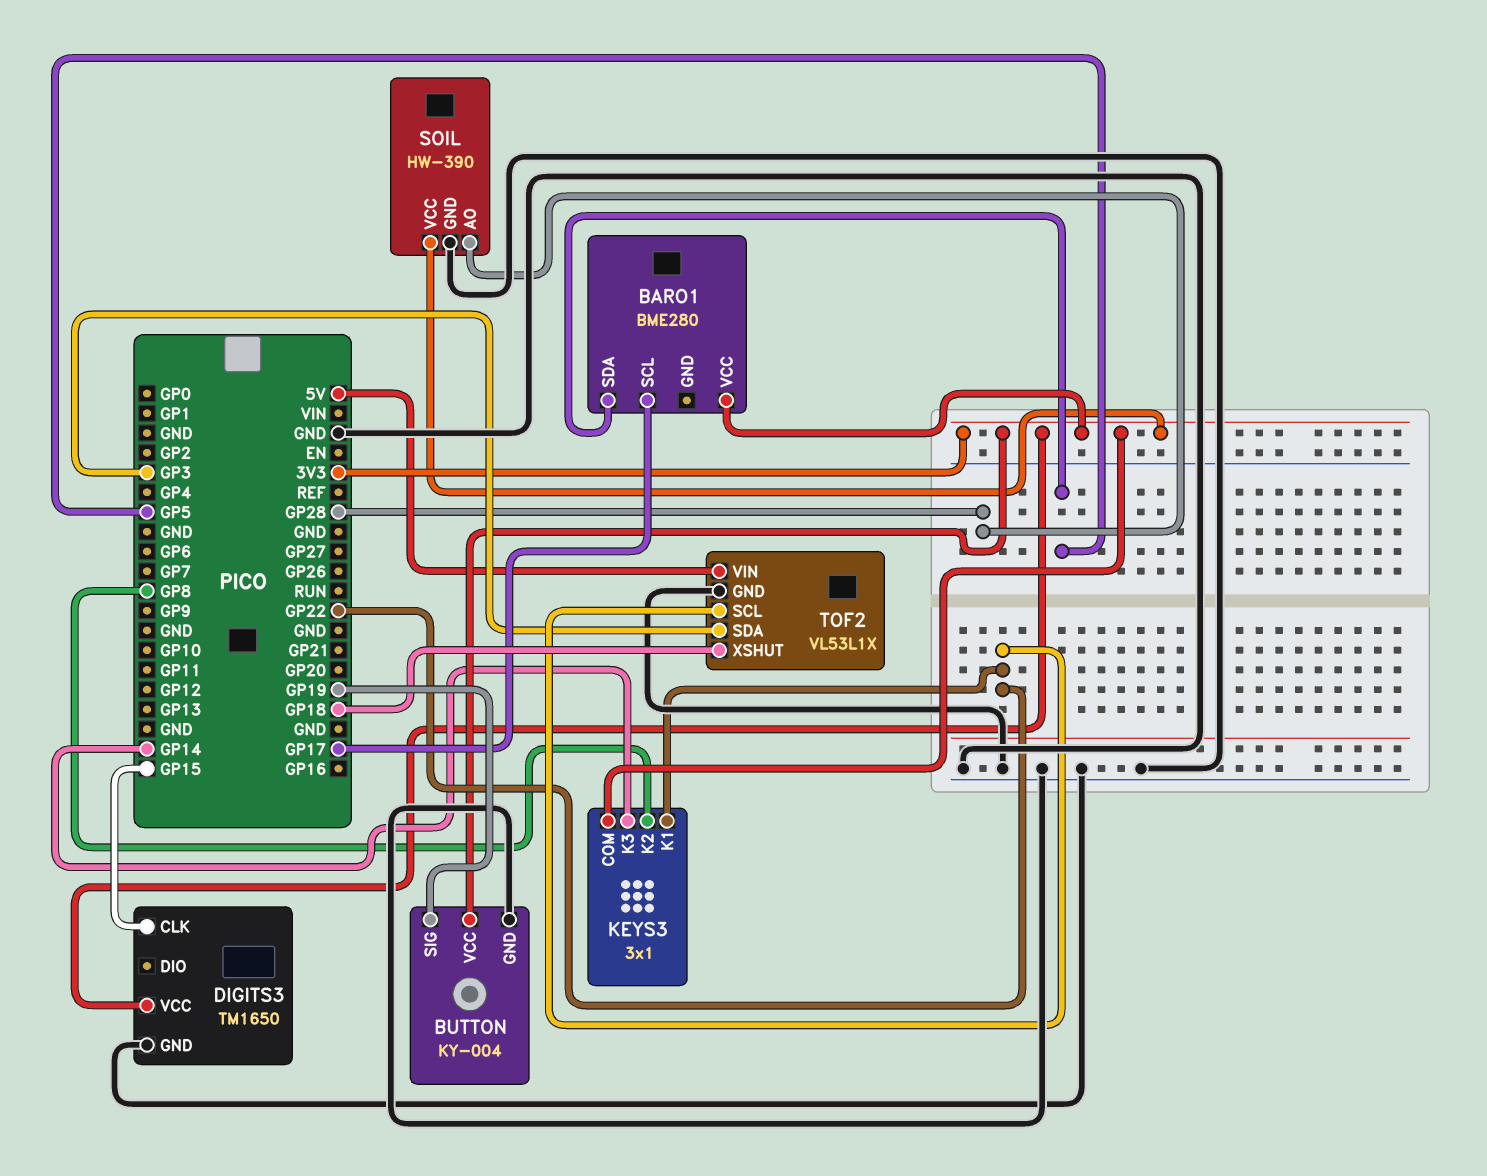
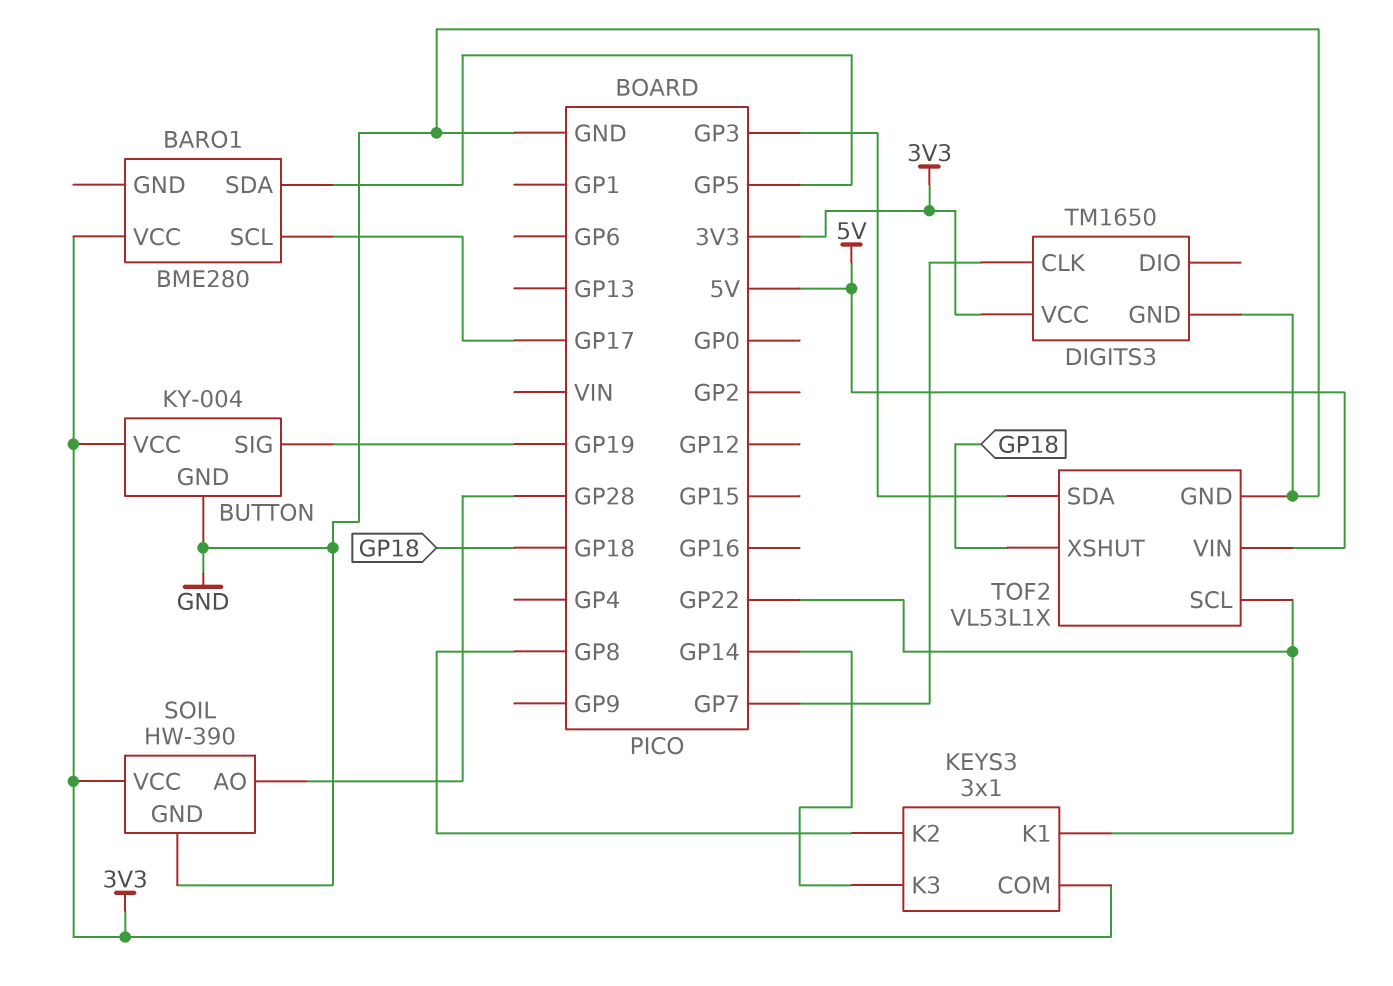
DIGITS3 pin CLK: GP15 -> GP7

